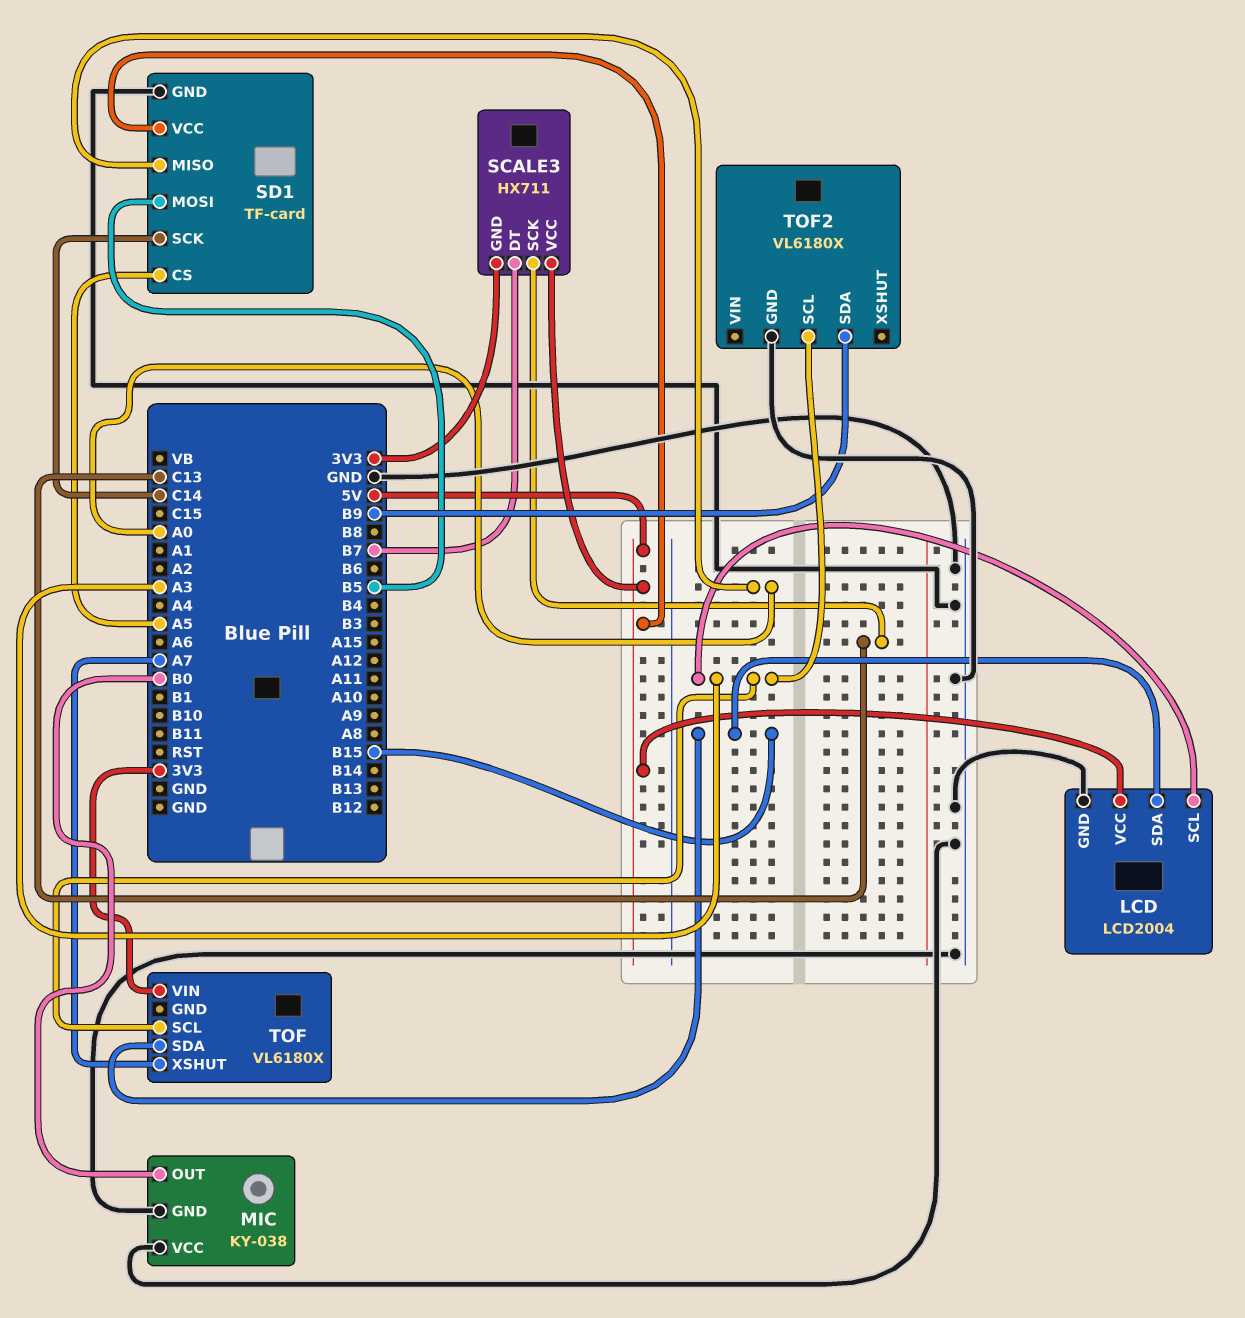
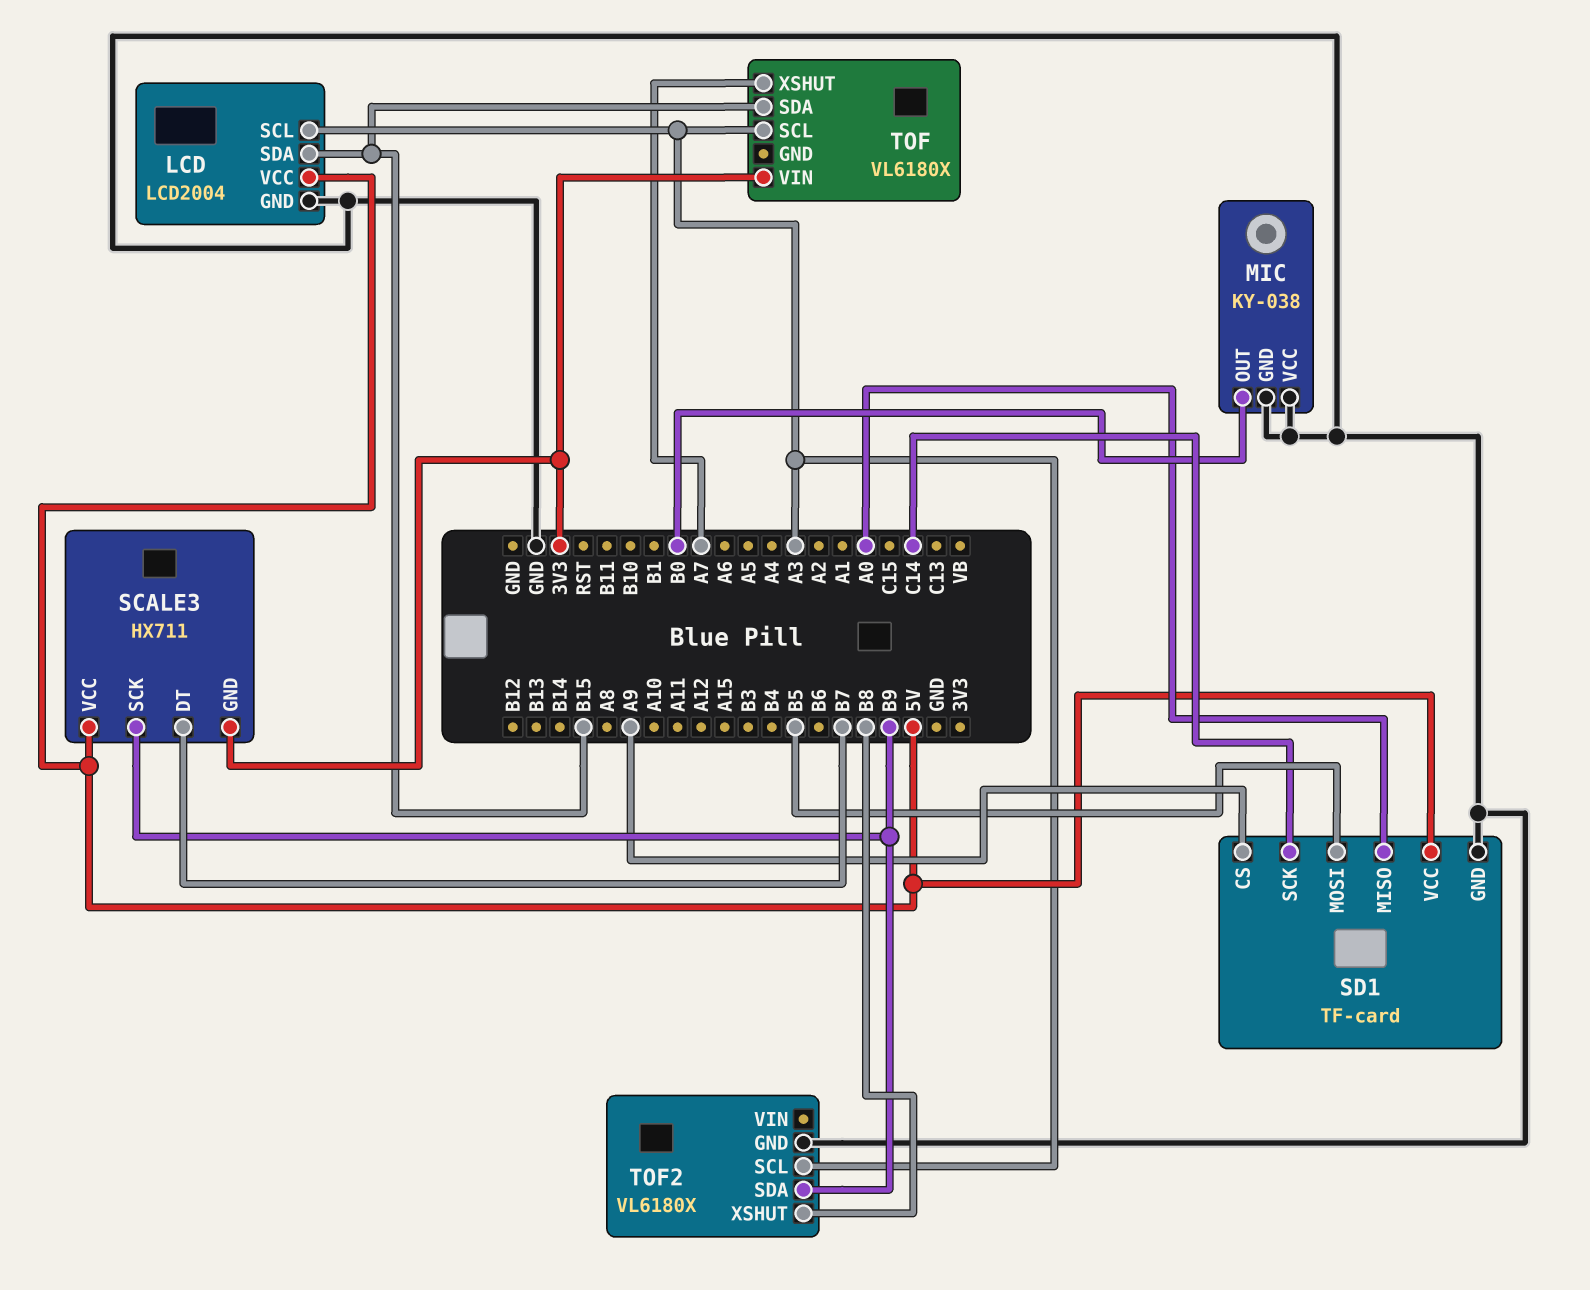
SCALE3 pin SCK: C13 -> B9
SD1 pin CS: A5 -> A9
TOF2 pin XSHUT: none -> B8

